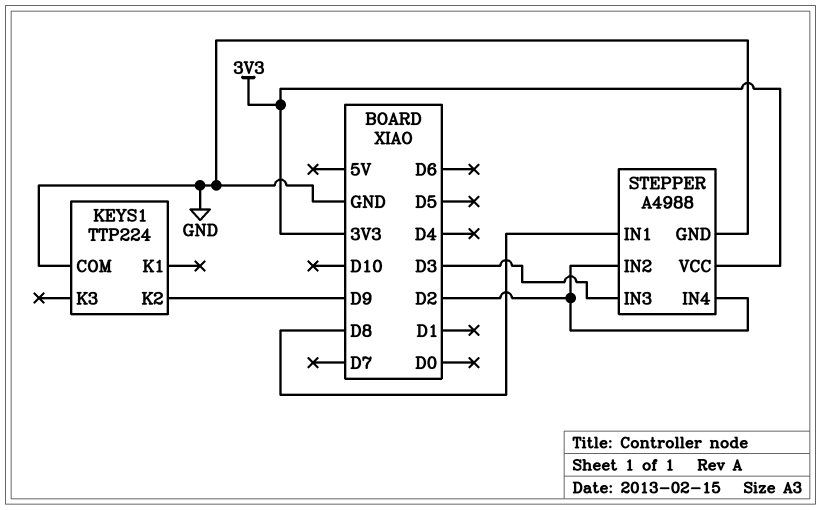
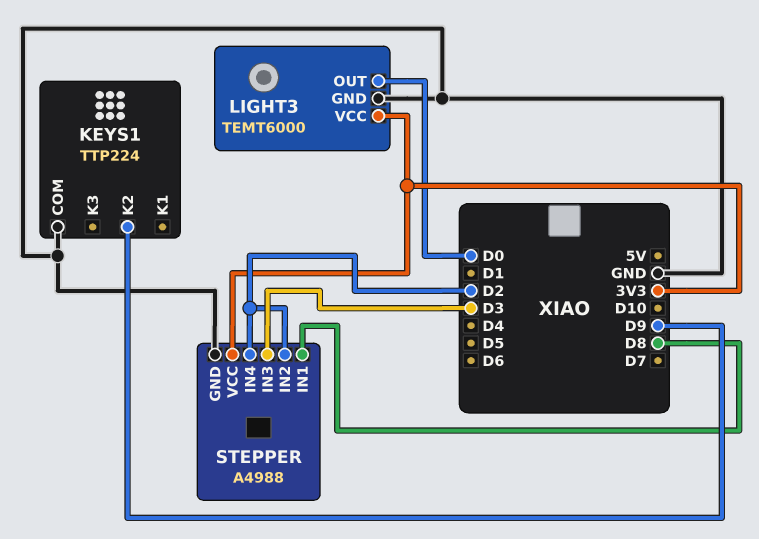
LIGHT3: none -> TEMT6000
LIGHT3 pin GND: none -> GND
LIGHT3 pin OUT: none -> D0
LIGHT3 pin VCC: none -> 3V3

